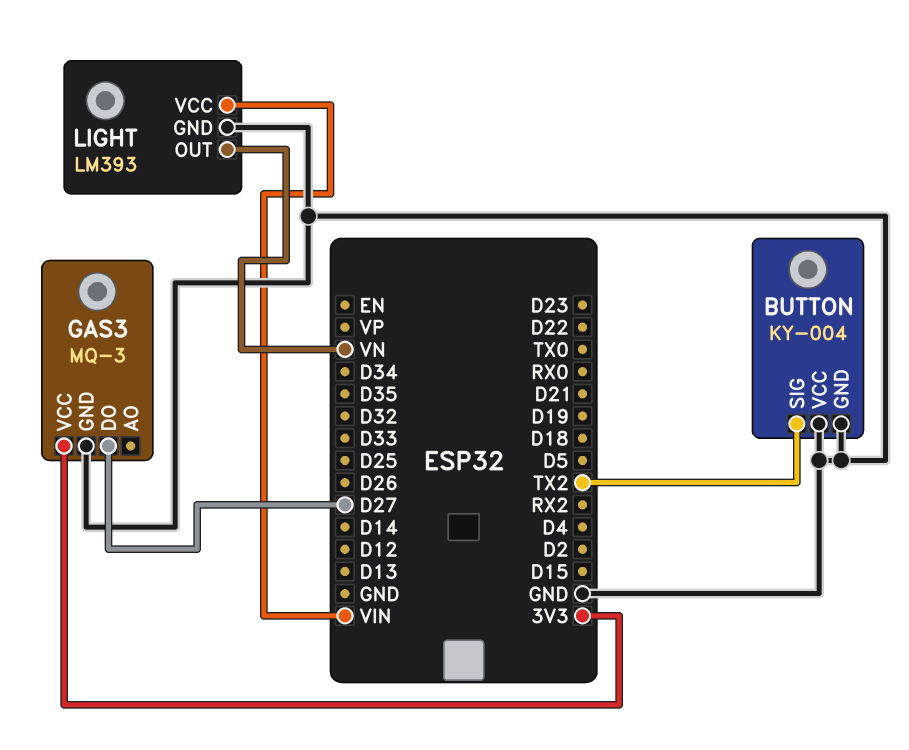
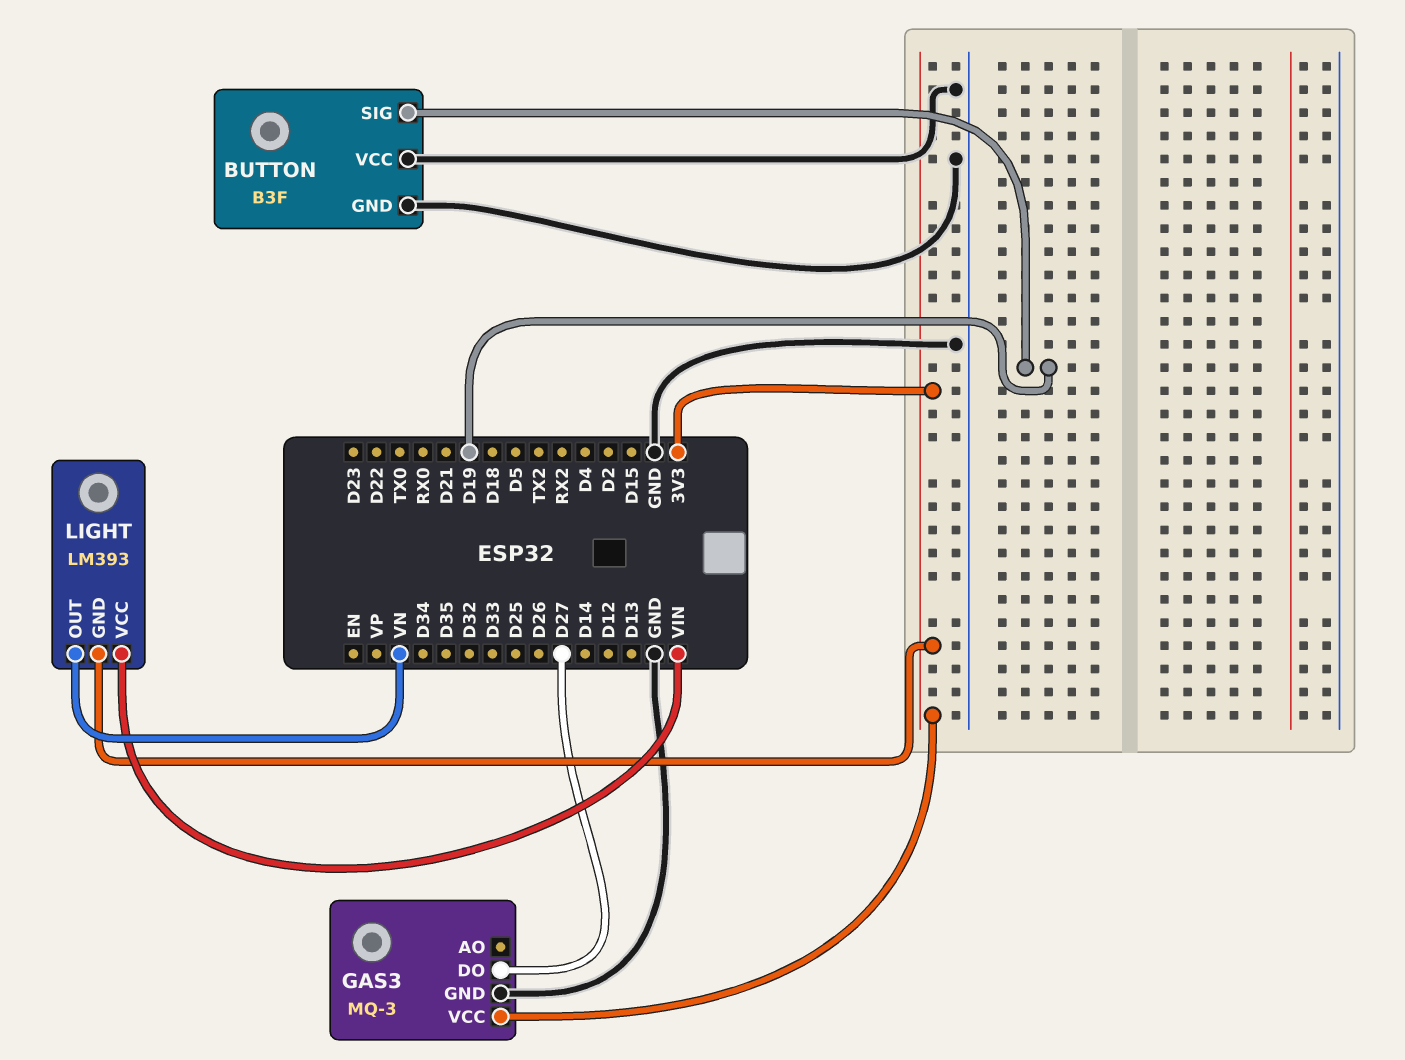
BUTTON: KY-004 -> B3F
BUTTON pin SIG: TX2 -> D19
LIGHT pin GND: GND -> 3V3

